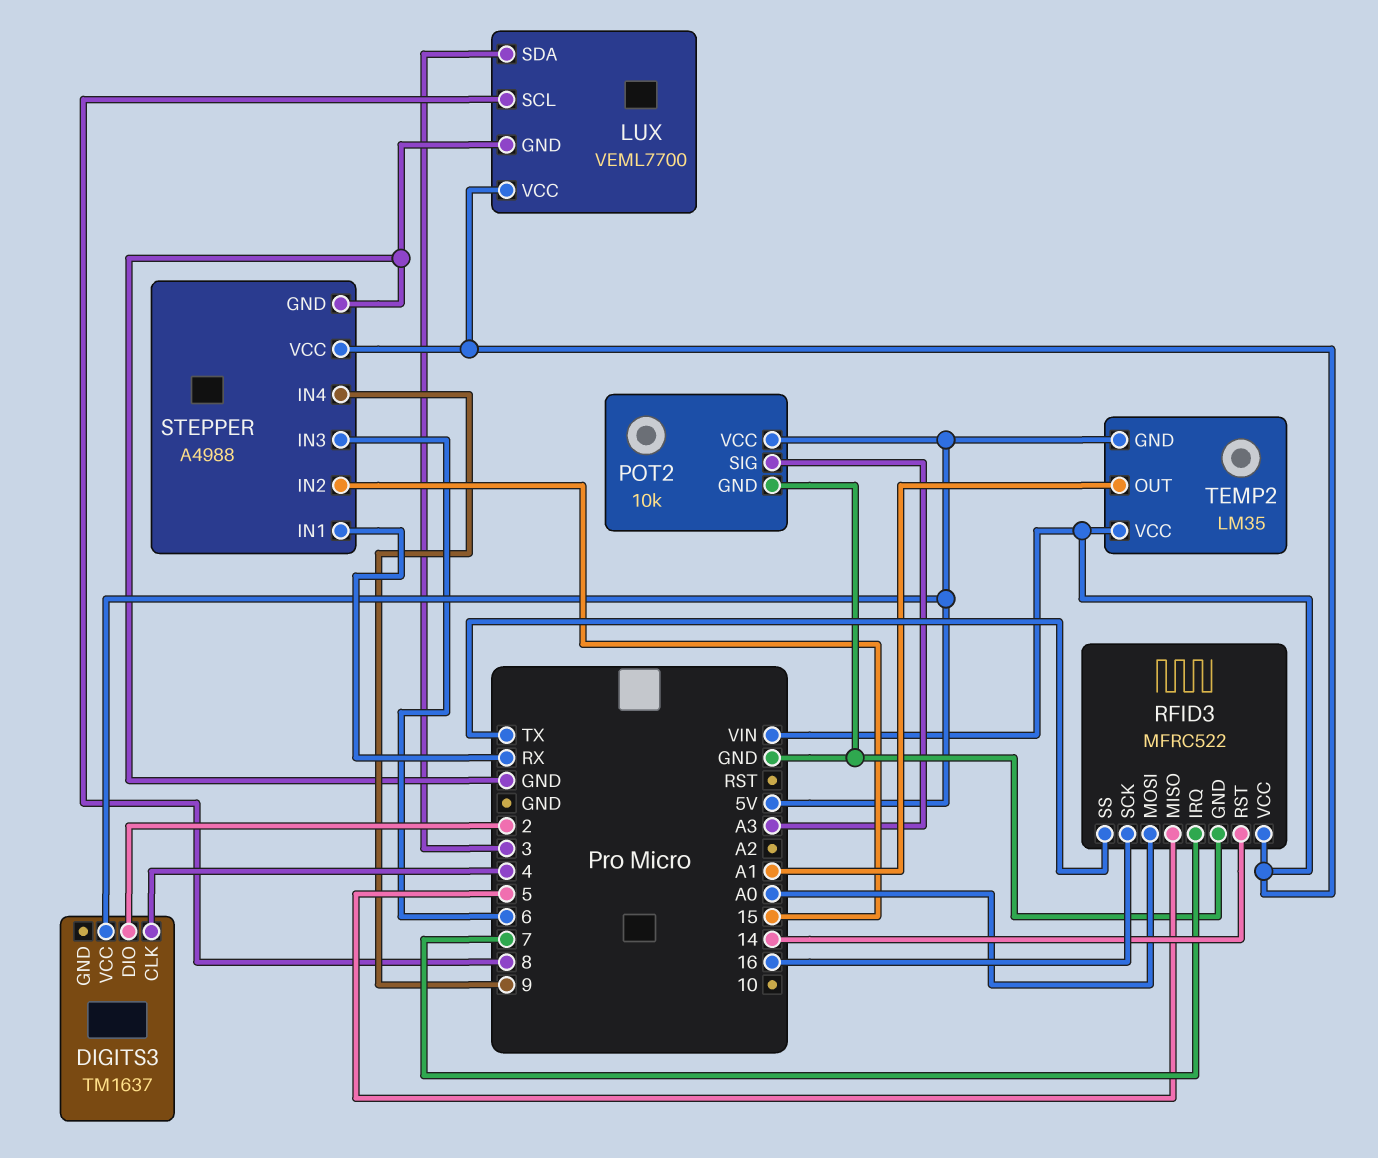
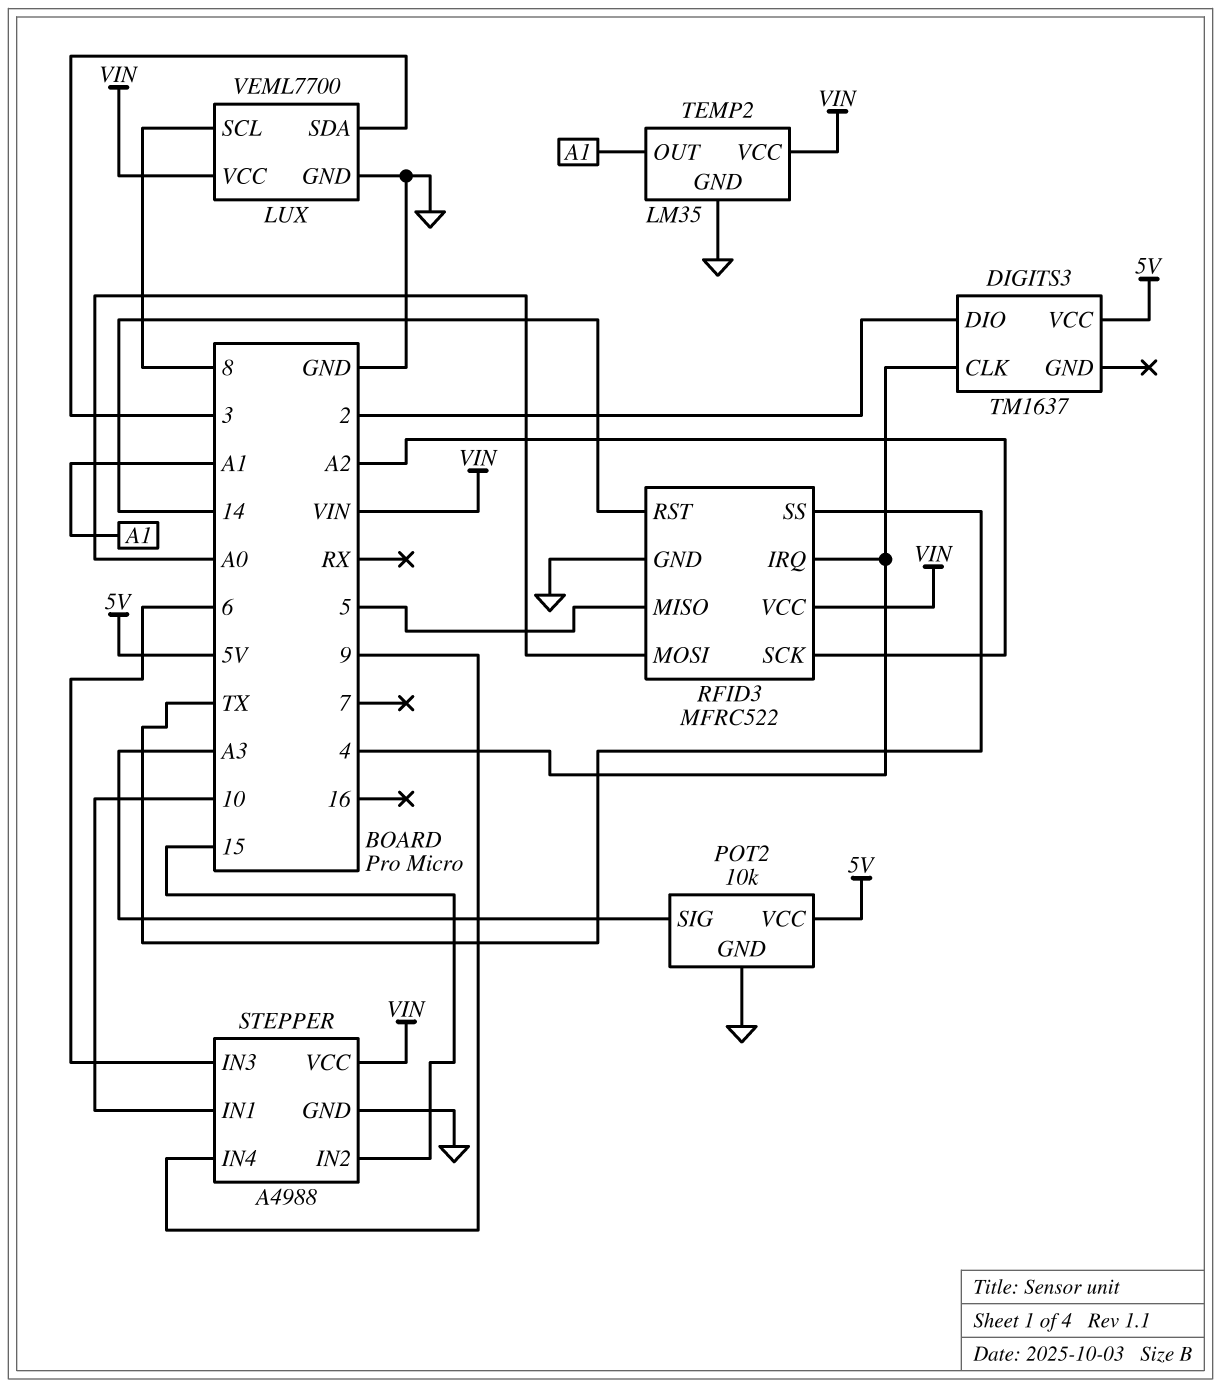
RFID3 pin IRQ: 7 -> 4
RFID3 pin SCK: 16 -> A2
STEPPER pin IN1: RX -> 10
TEMP2 pin GND: 5V -> GND

